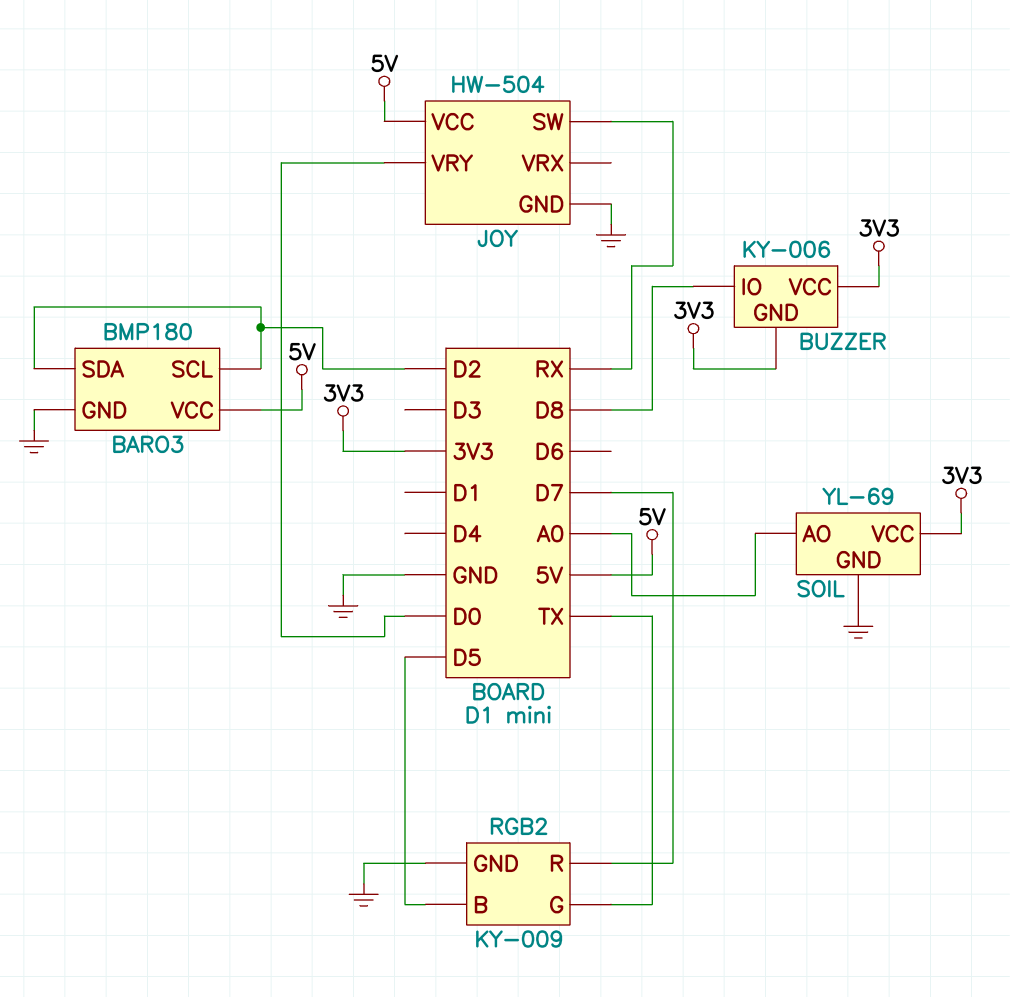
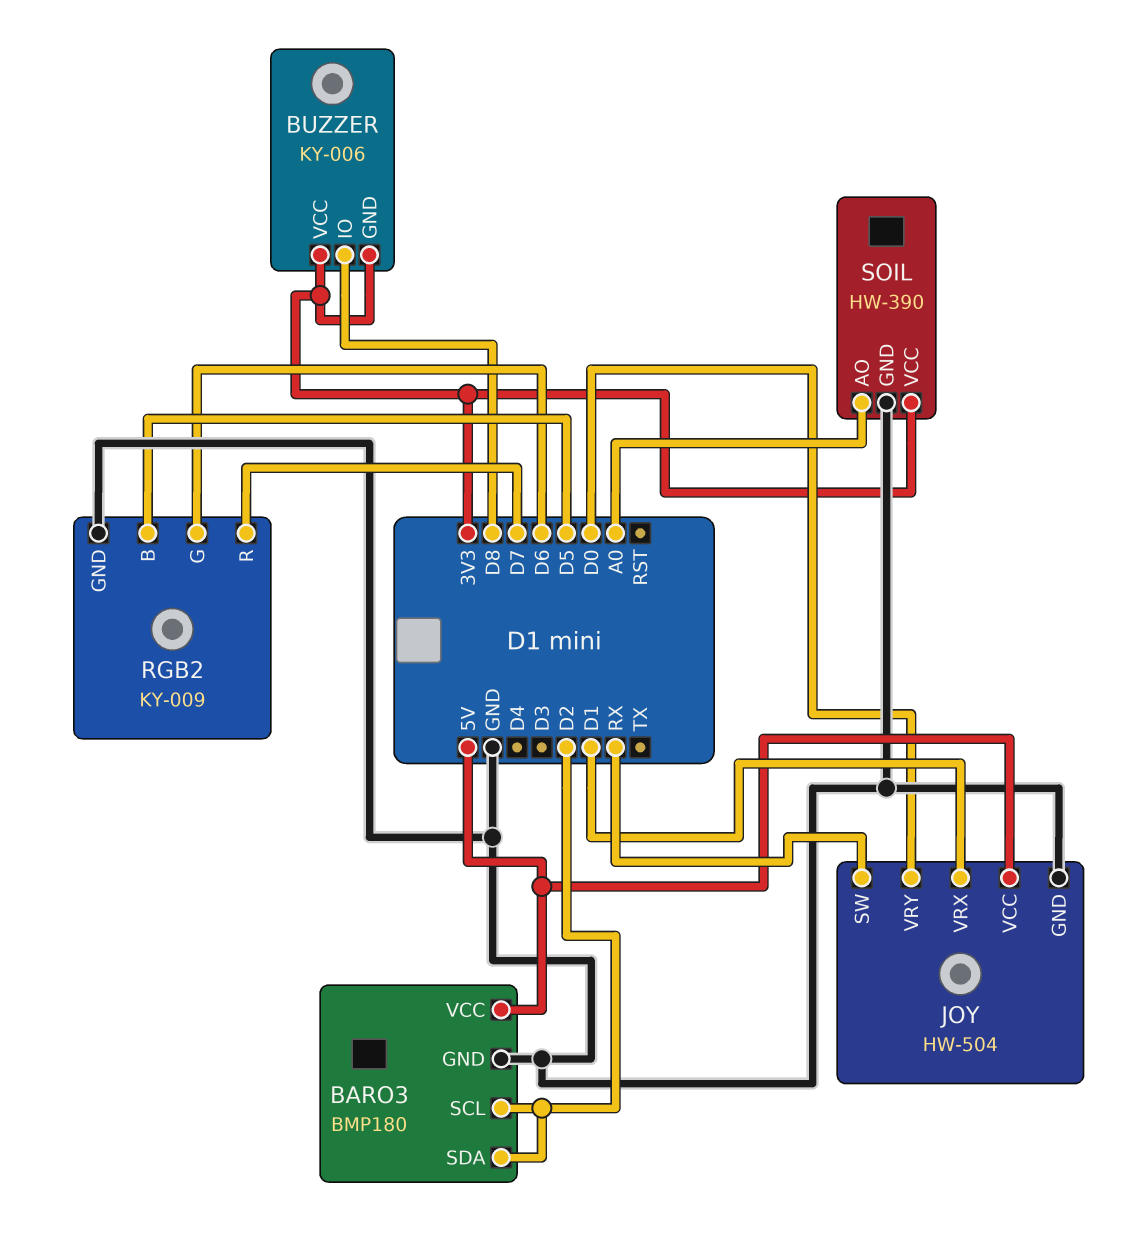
JOY pin VRX: none -> D1
RGB2 pin G: TX -> D6
SOIL: YL-69 -> HW-390

